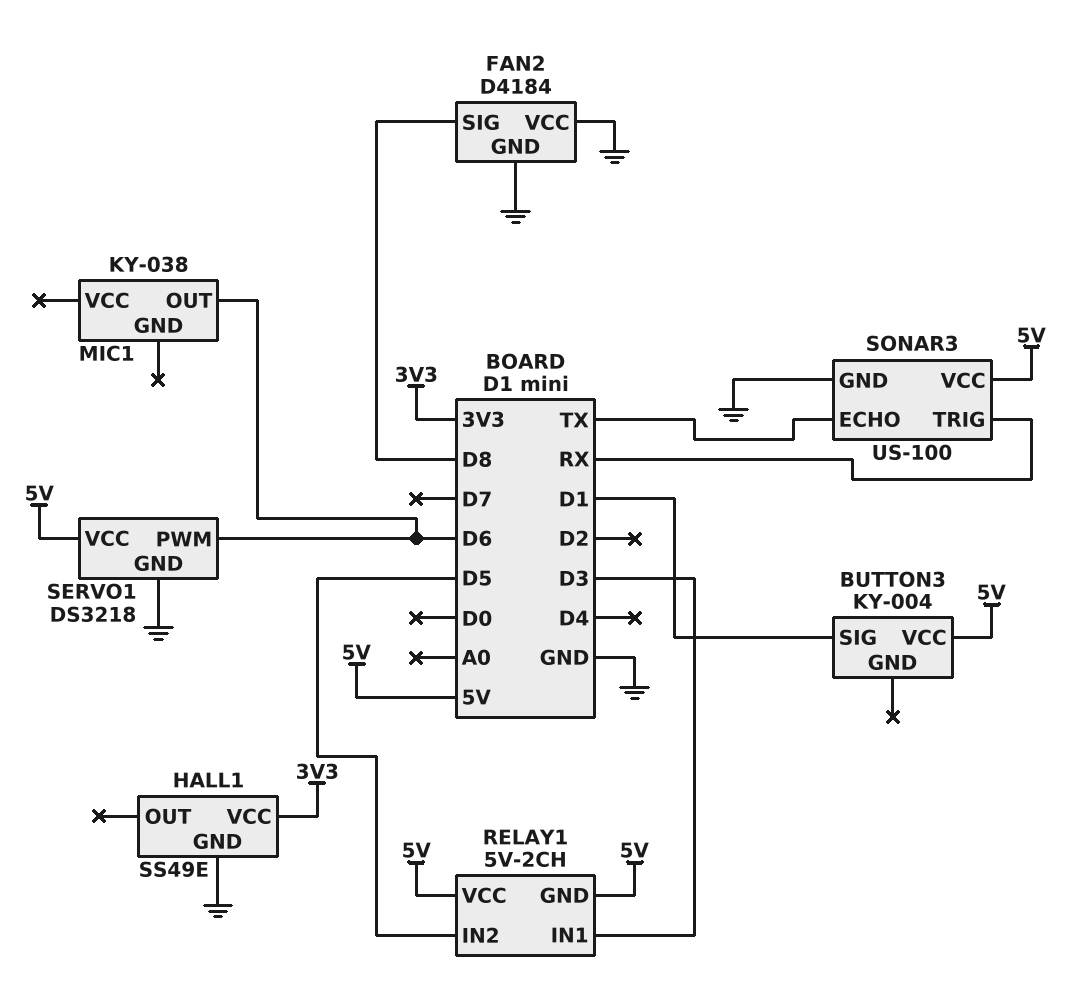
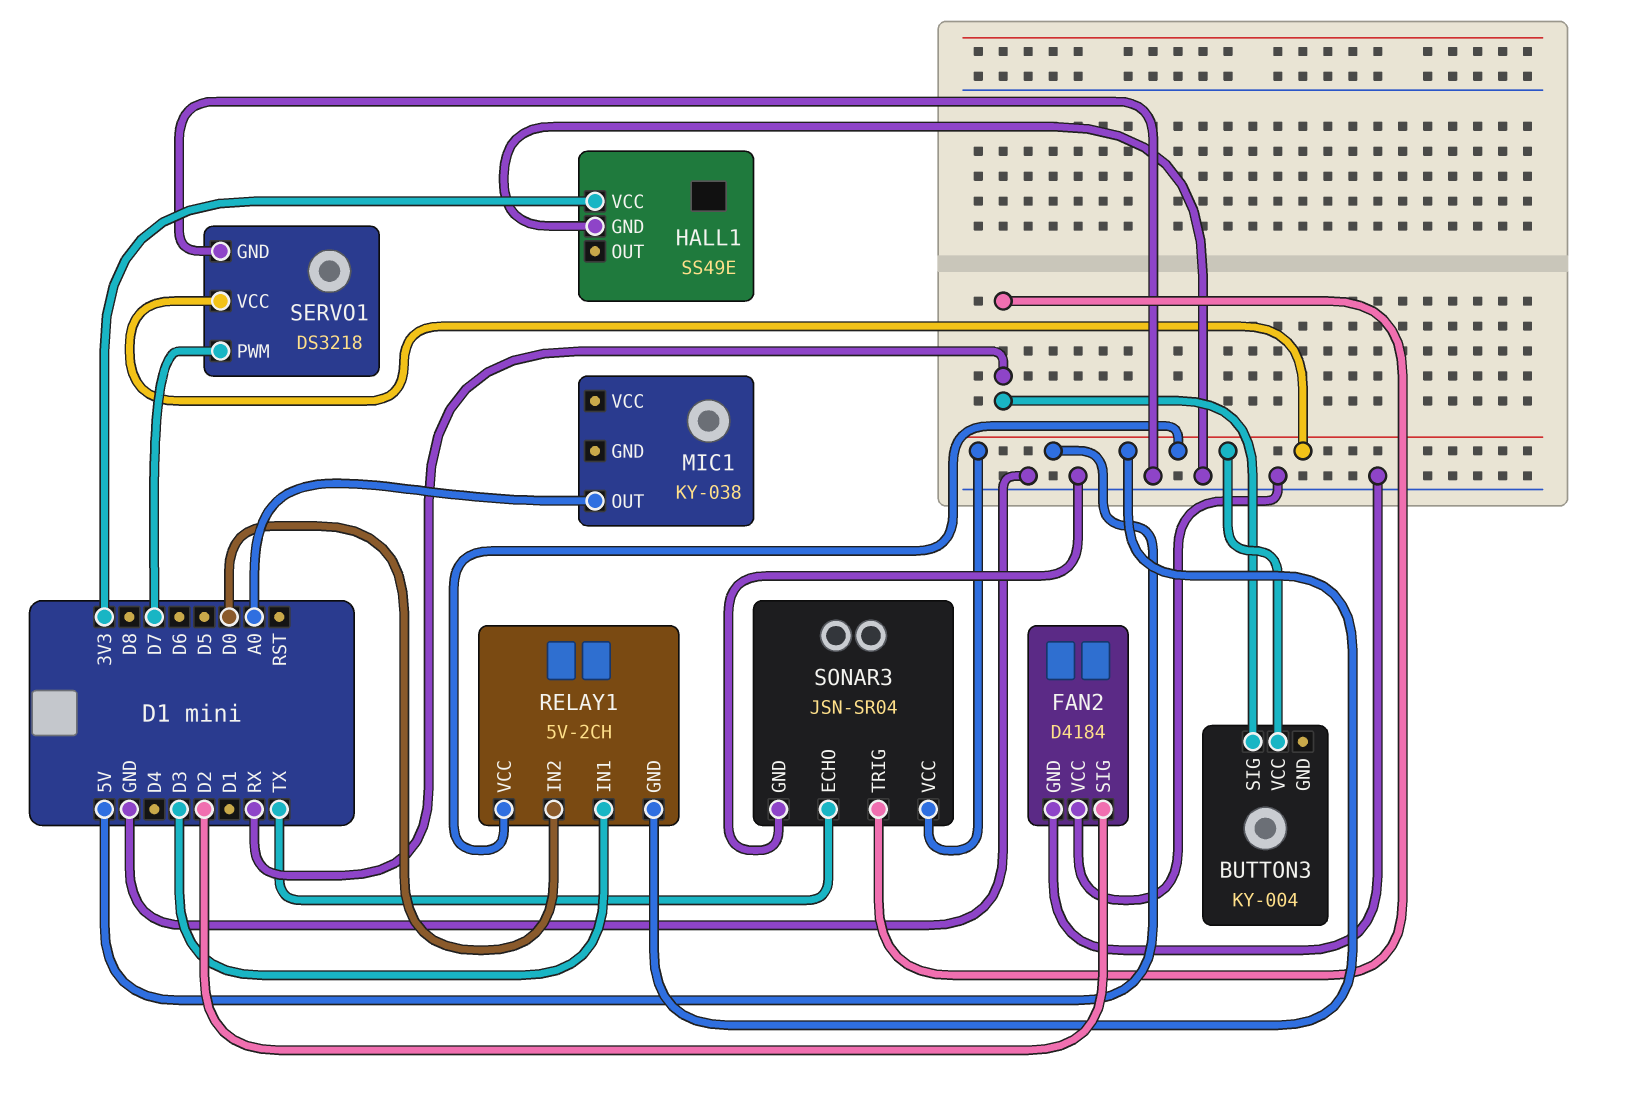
BUTTON3 pin SIG: D1 -> RX
FAN2 pin SIG: D8 -> D2
MIC1 pin OUT: D6 -> A0
RELAY1 pin IN2: D5 -> D0
SERVO1 pin PWM: D6 -> D7
SONAR3: US-100 -> JSN-SR04

